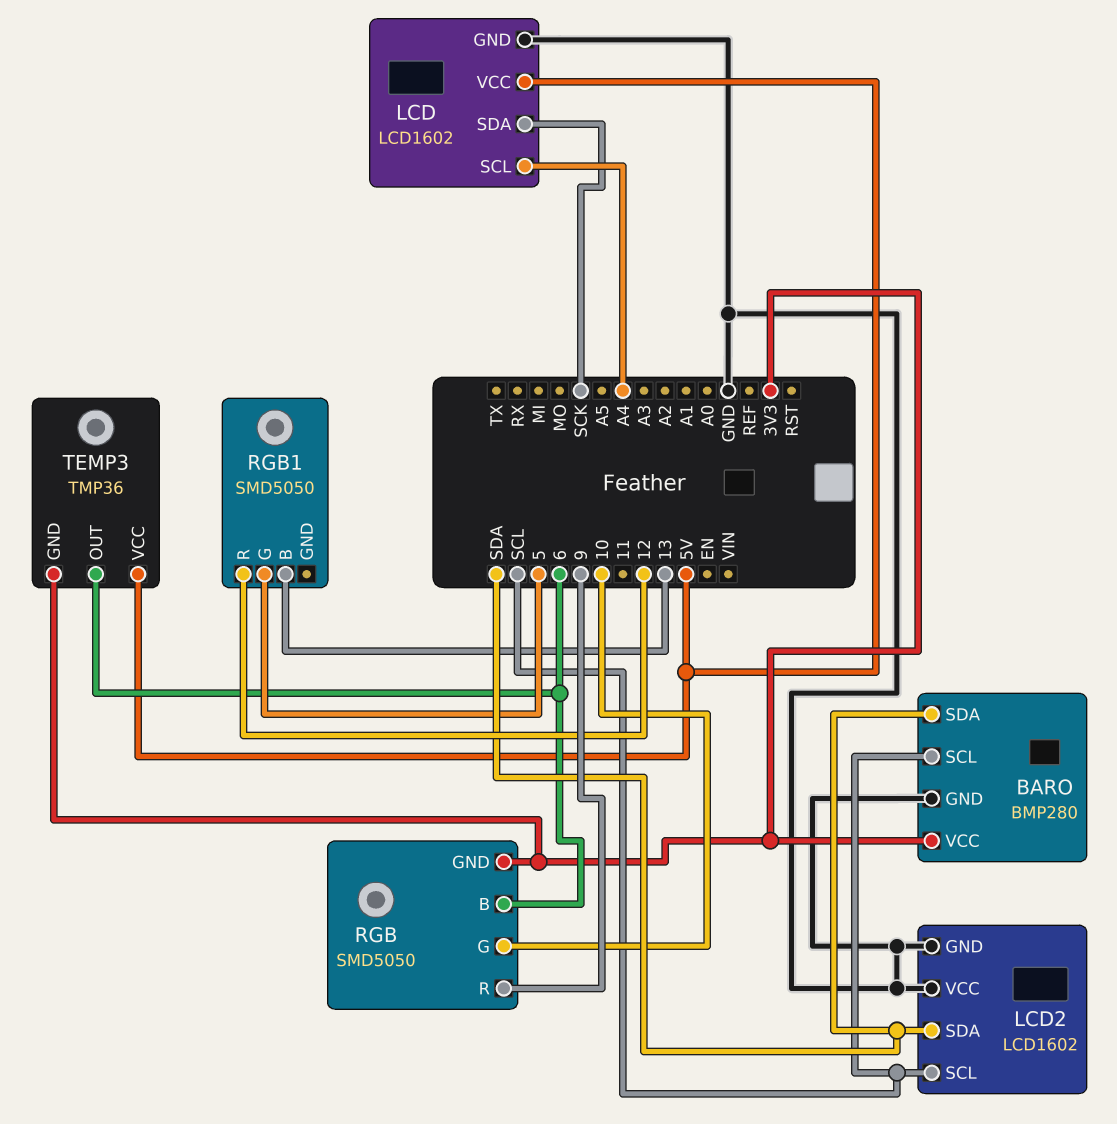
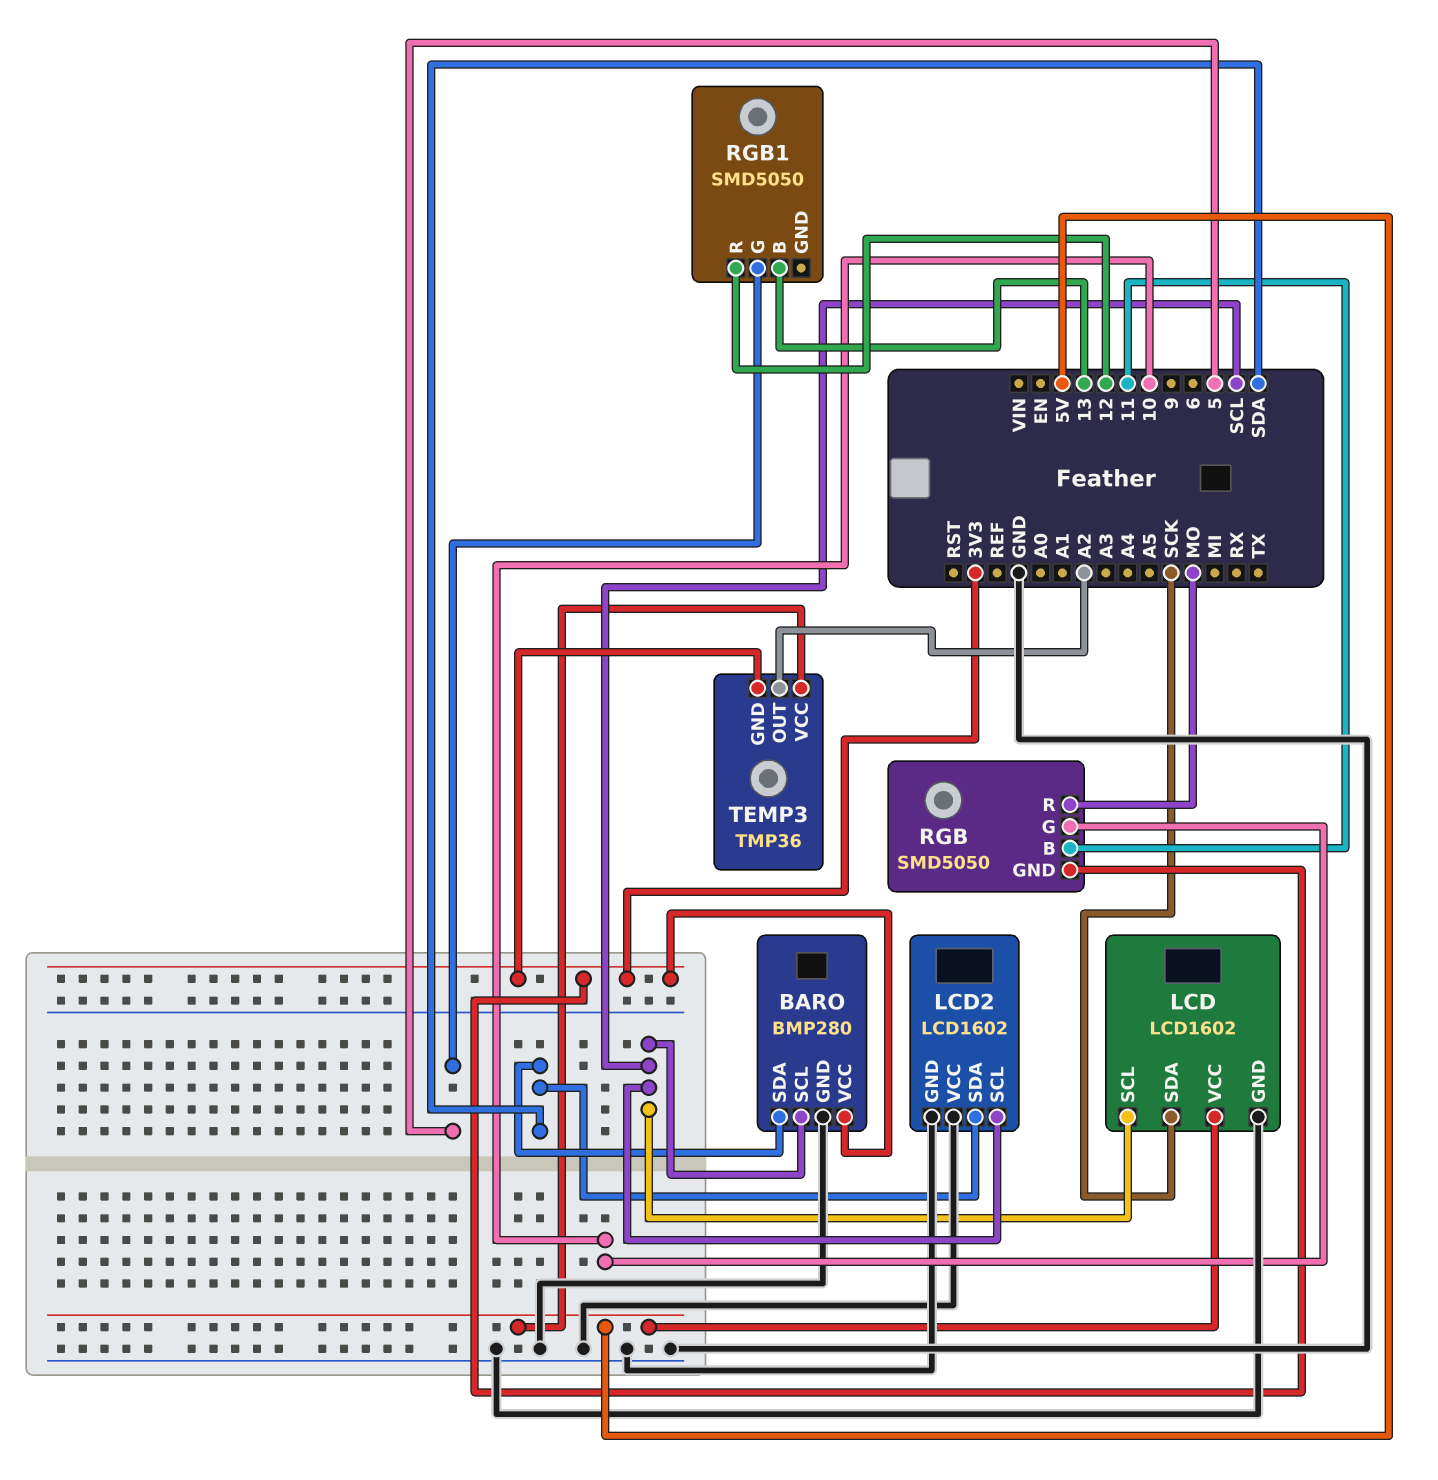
LCD pin SCL: A4 -> SCL
RGB pin B: 6 -> 11
RGB pin R: 9 -> MO
TEMP3 pin OUT: 6 -> A2

